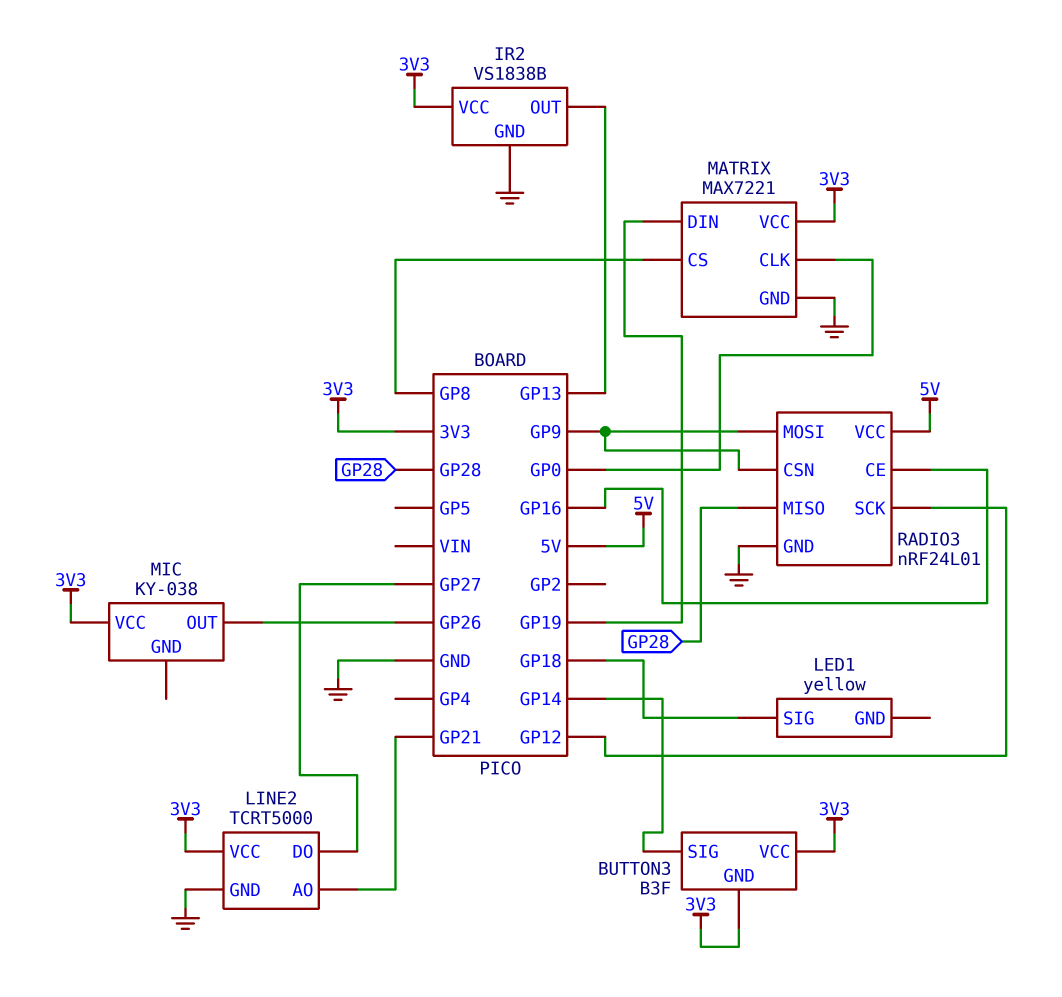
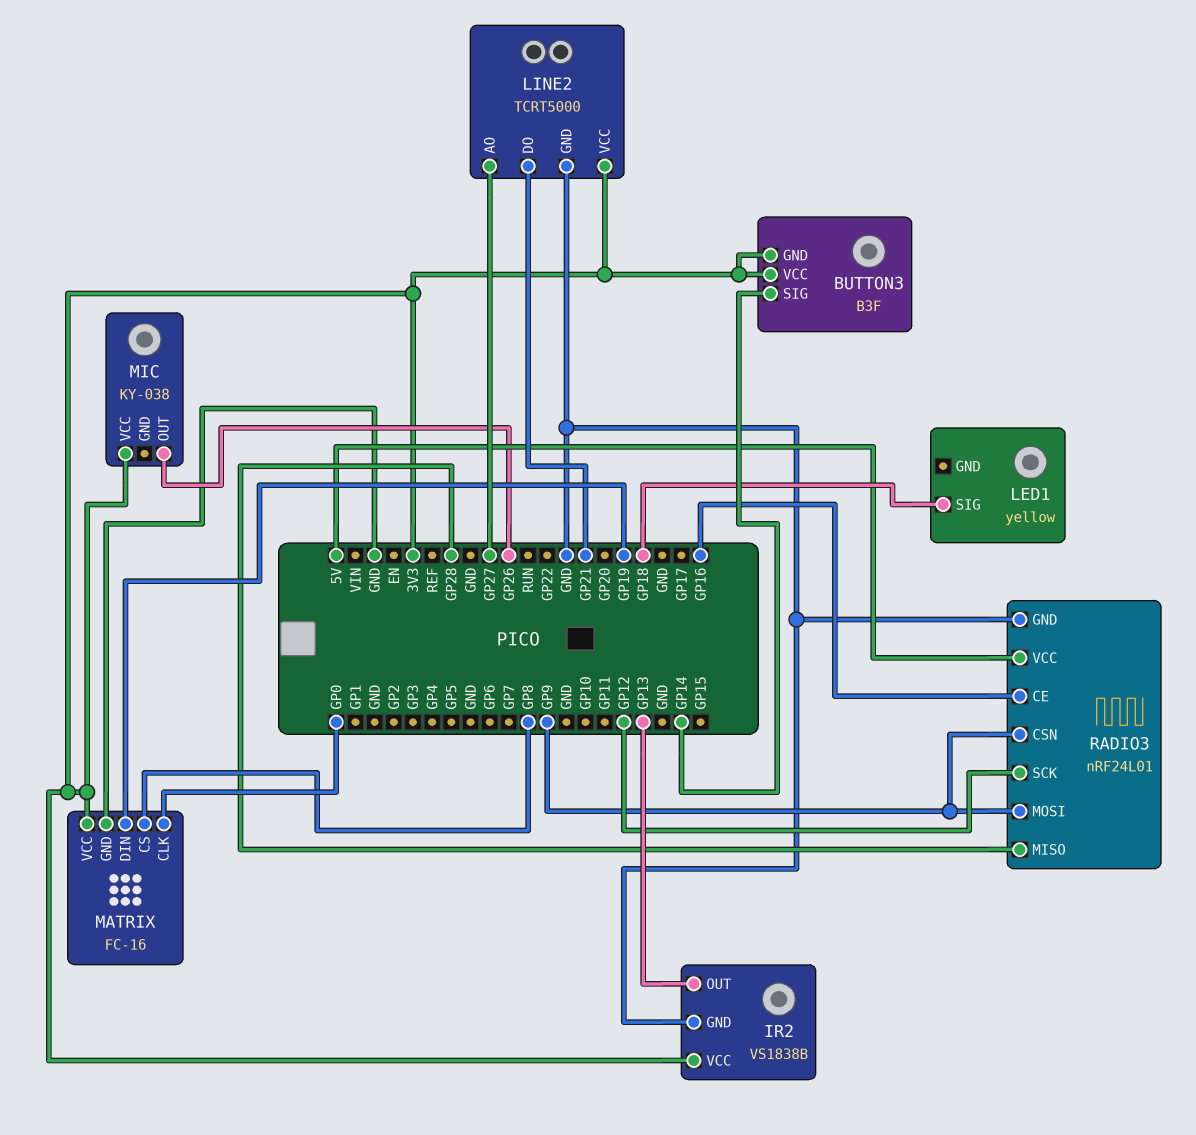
LINE2 pin AO: GP21 -> GP27
LINE2 pin DO: GP27 -> GP21
MATRIX: MAX7221 -> FC-16

